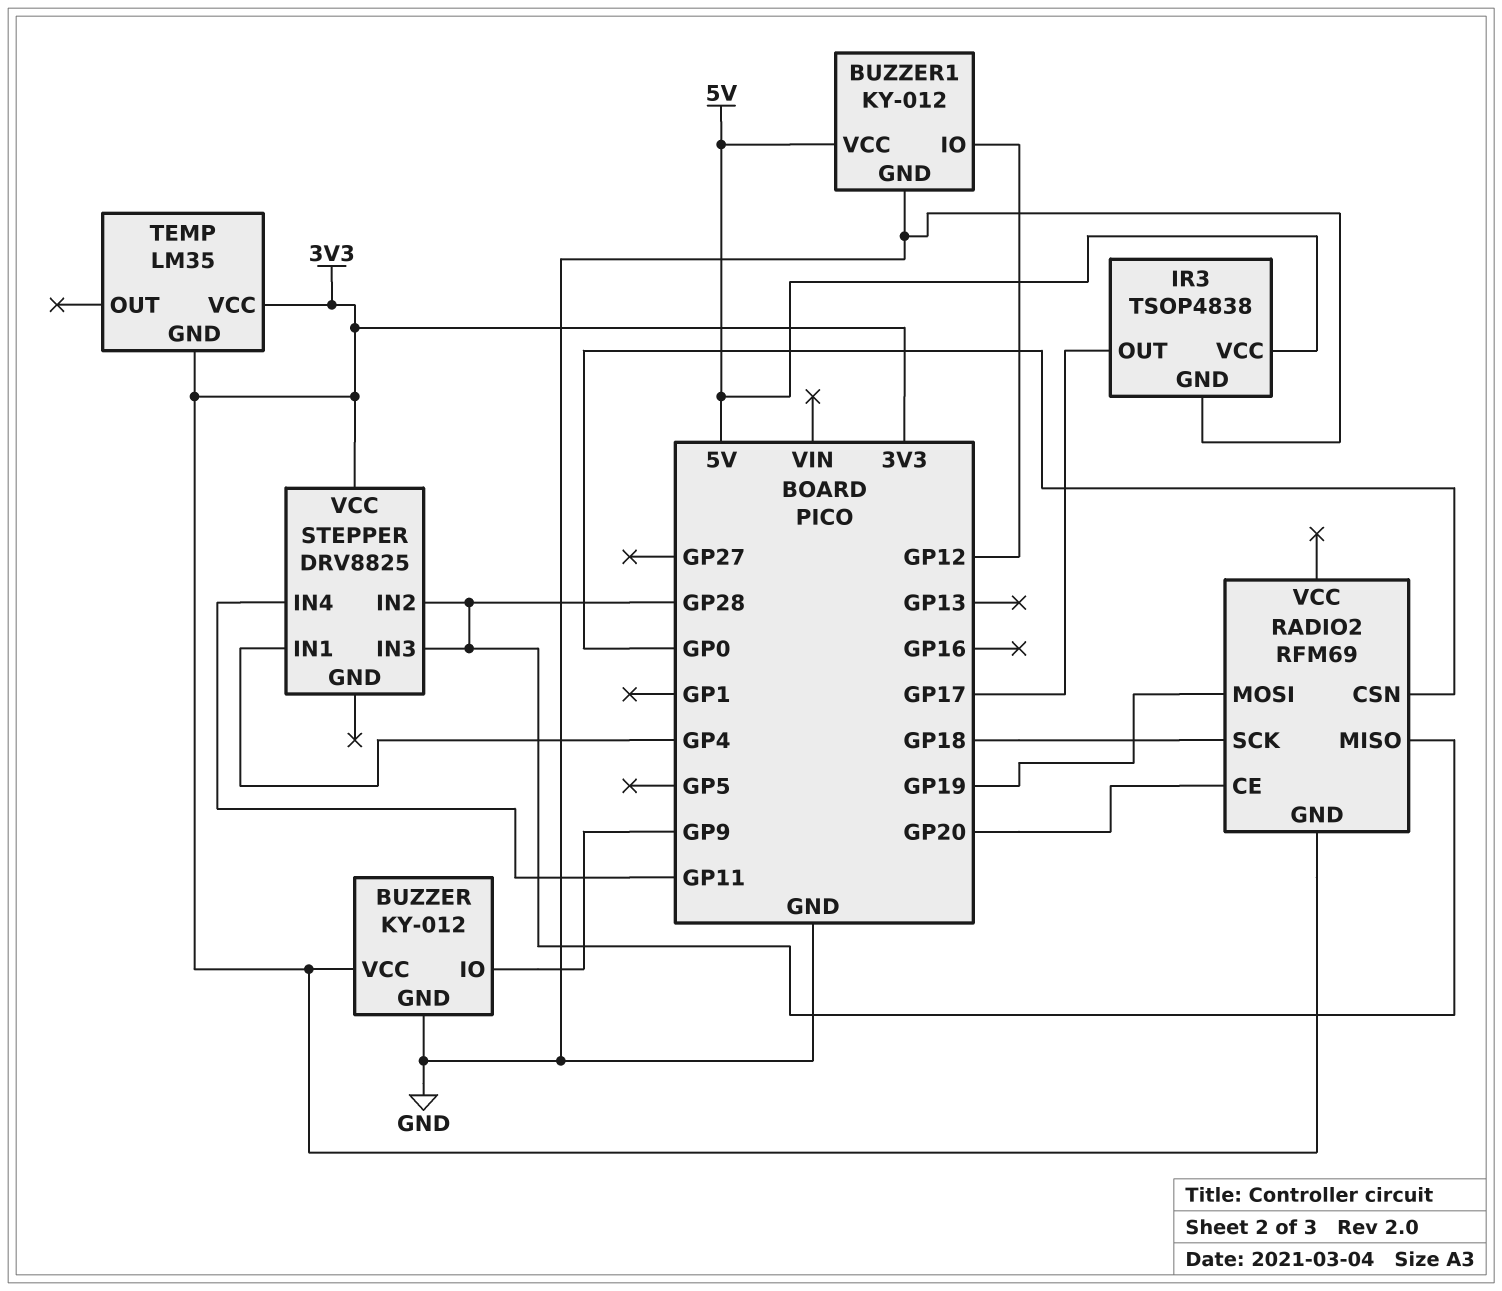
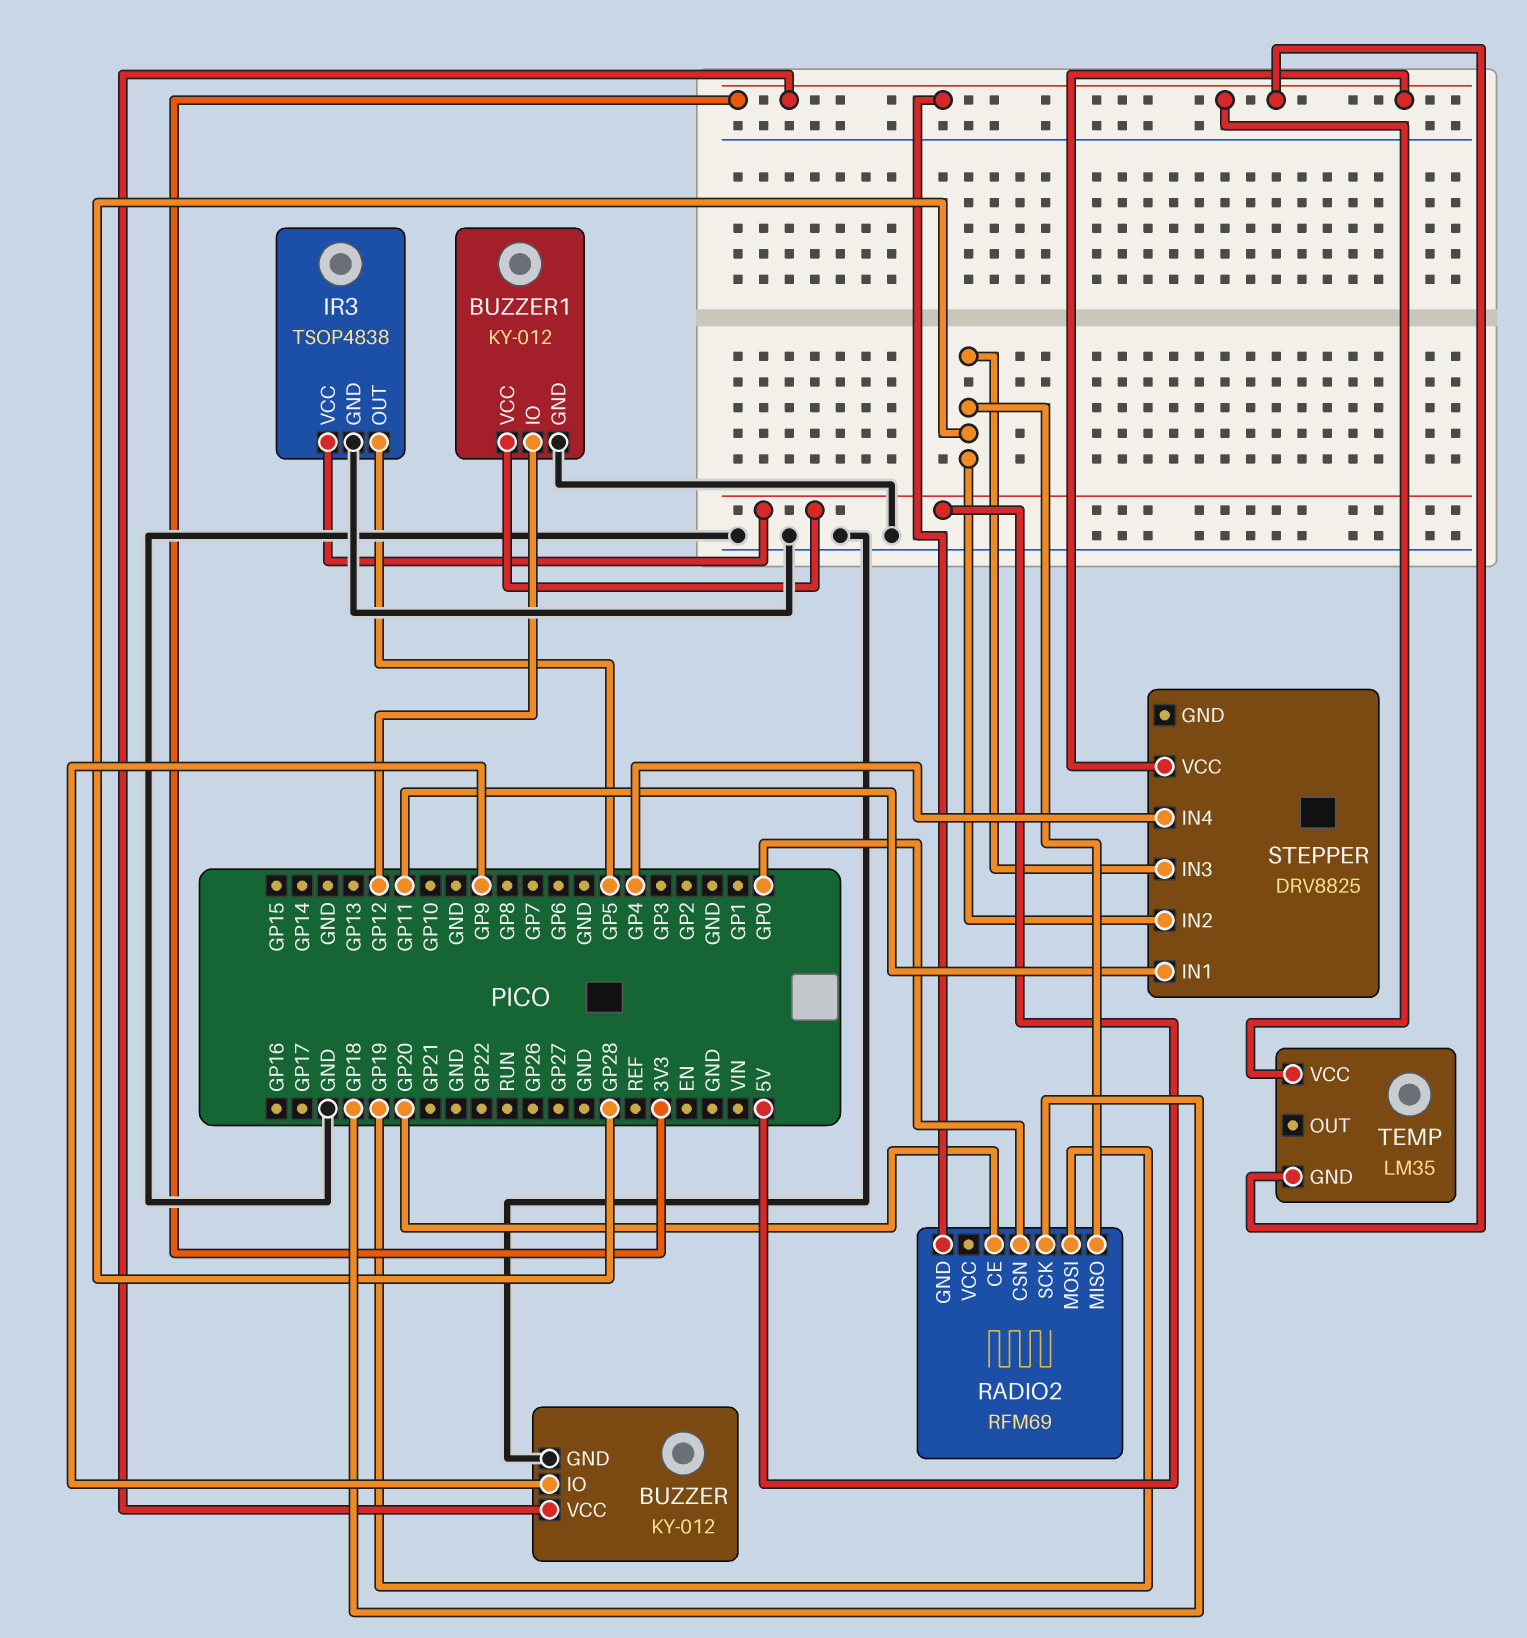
IR3 pin OUT: GP17 -> GP5
STEPPER pin IN1: GP4 -> GP11
STEPPER pin IN4: GP11 -> GP4

